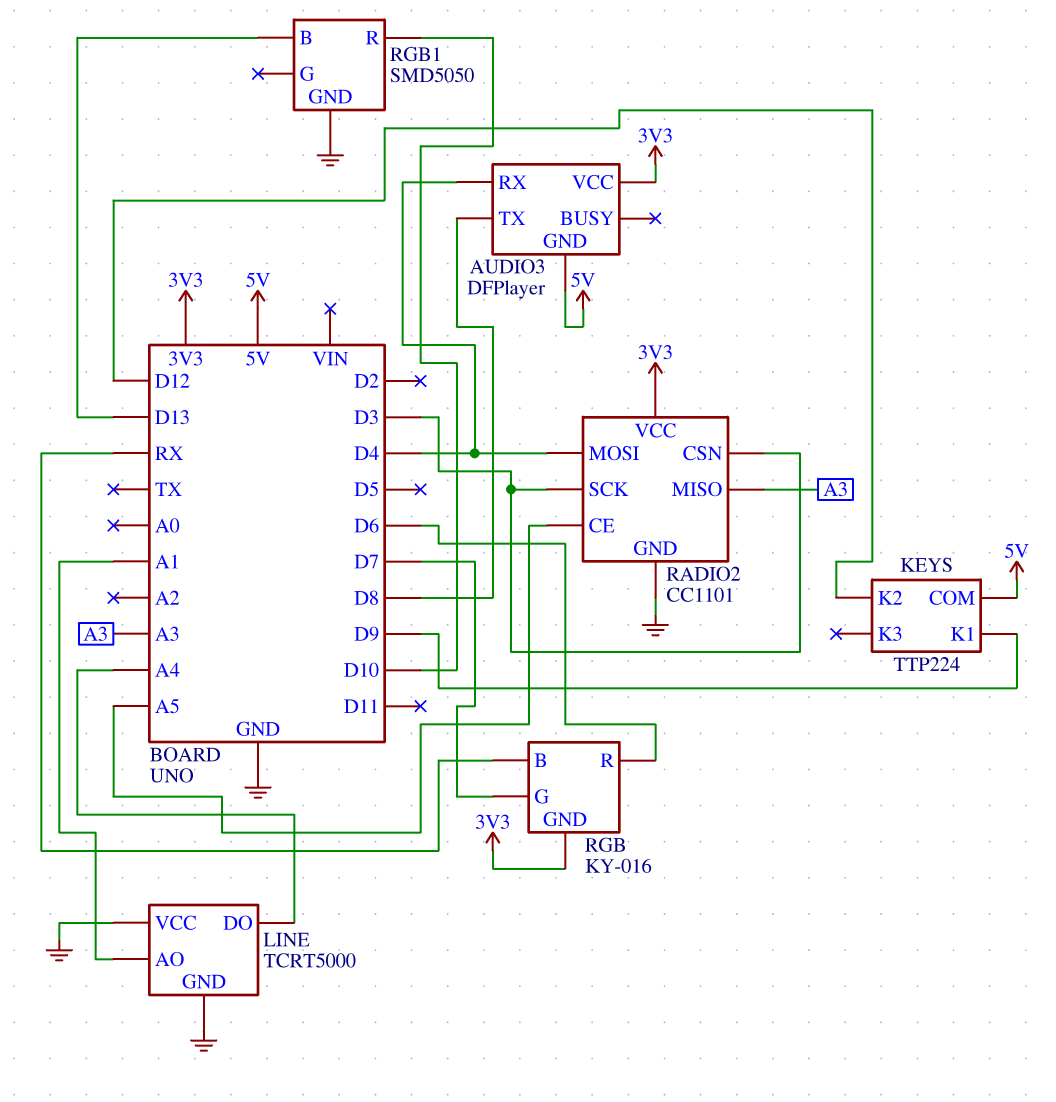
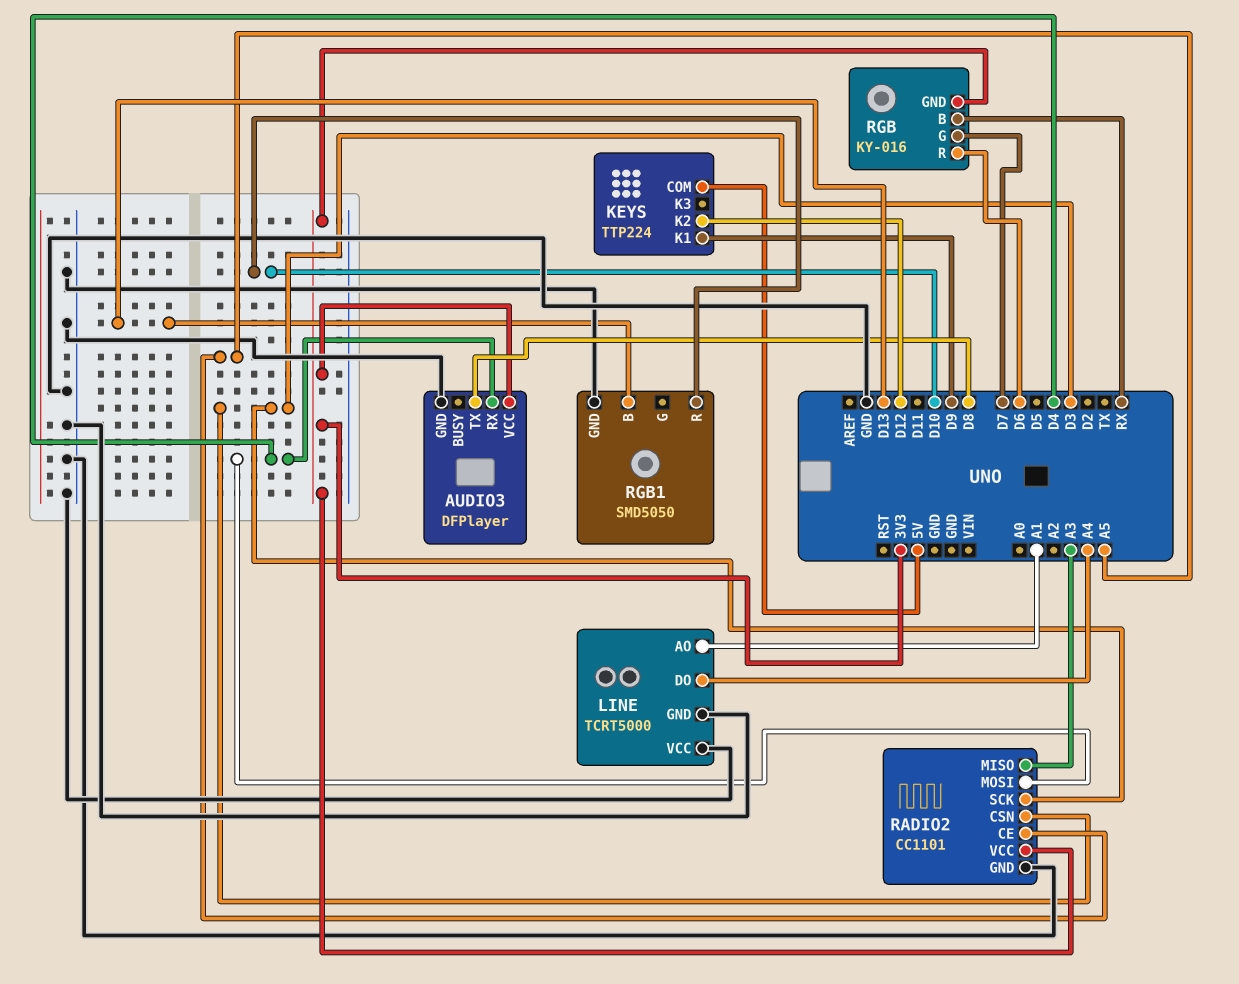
AUDIO3 pin GND: 5V -> GND

